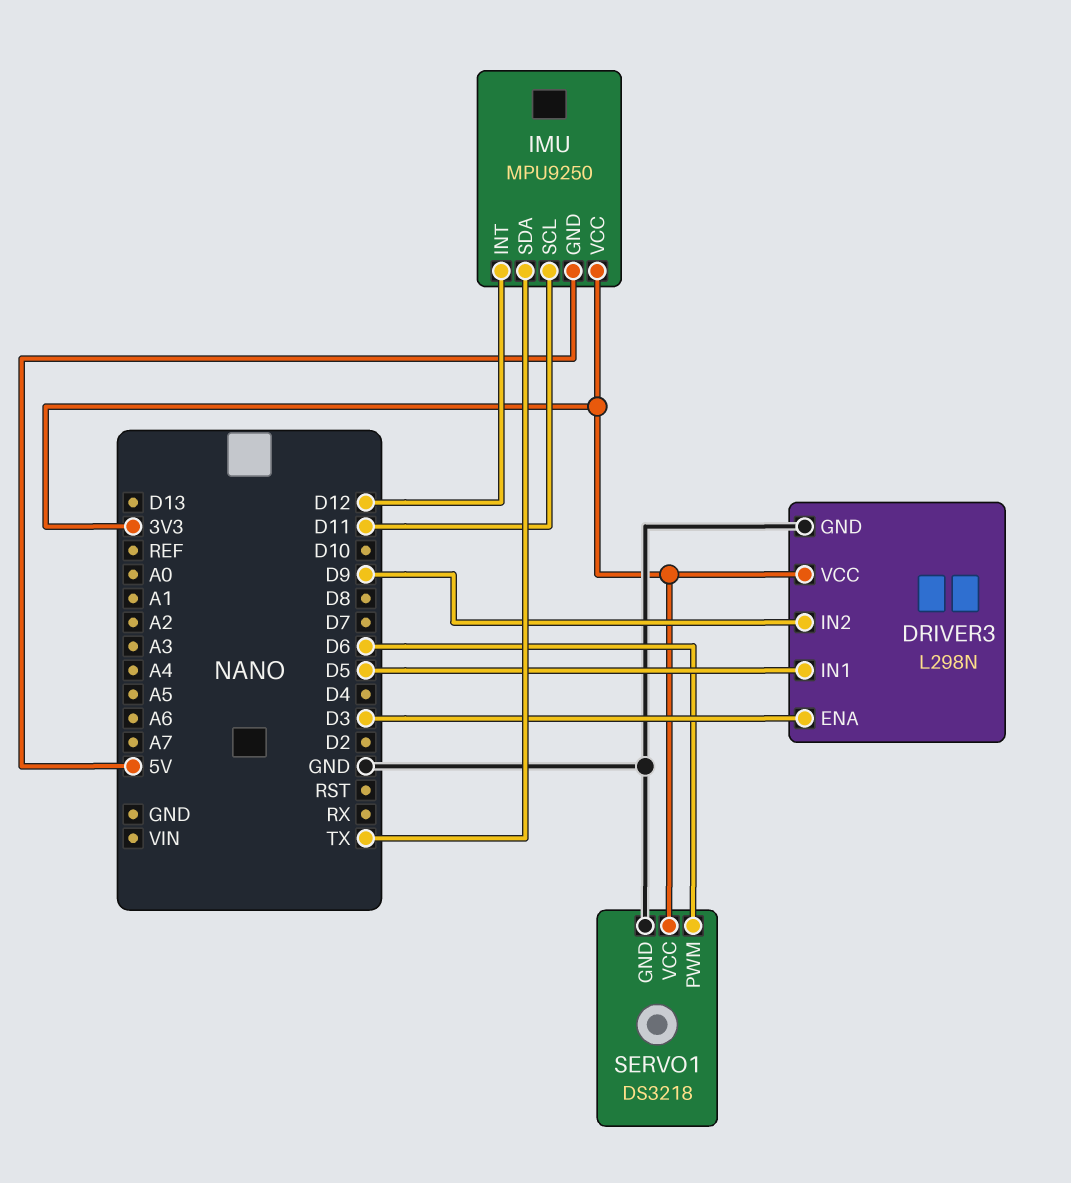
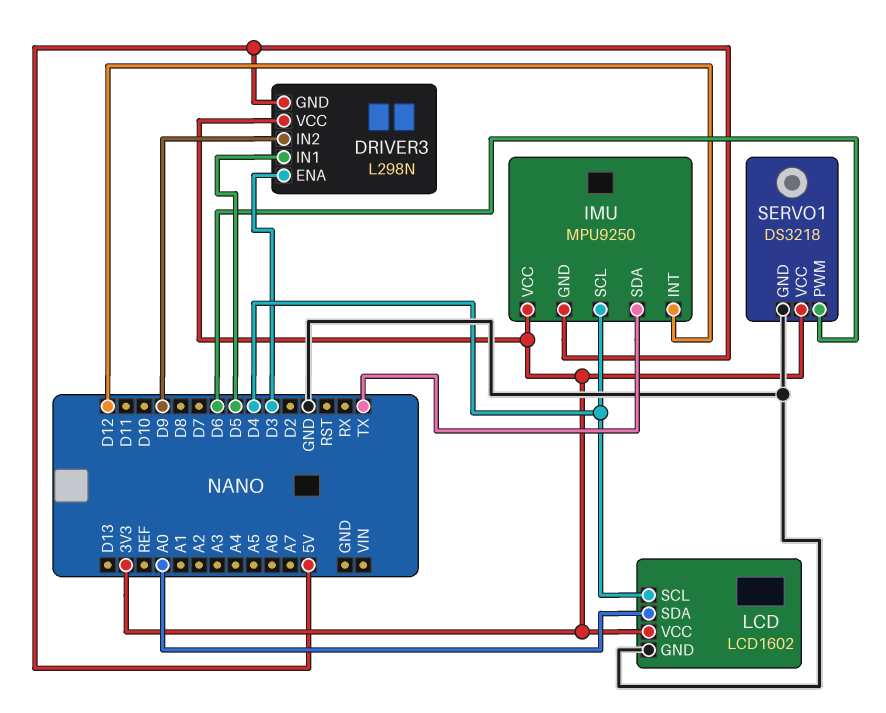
DRIVER3 pin GND: GND -> 5V
IMU pin SCL: D11 -> D4
LCD: none -> LCD1602
LCD pin GND: none -> GND
LCD pin SCL: none -> D4
LCD pin SDA: none -> A0
LCD pin VCC: none -> 3V3

